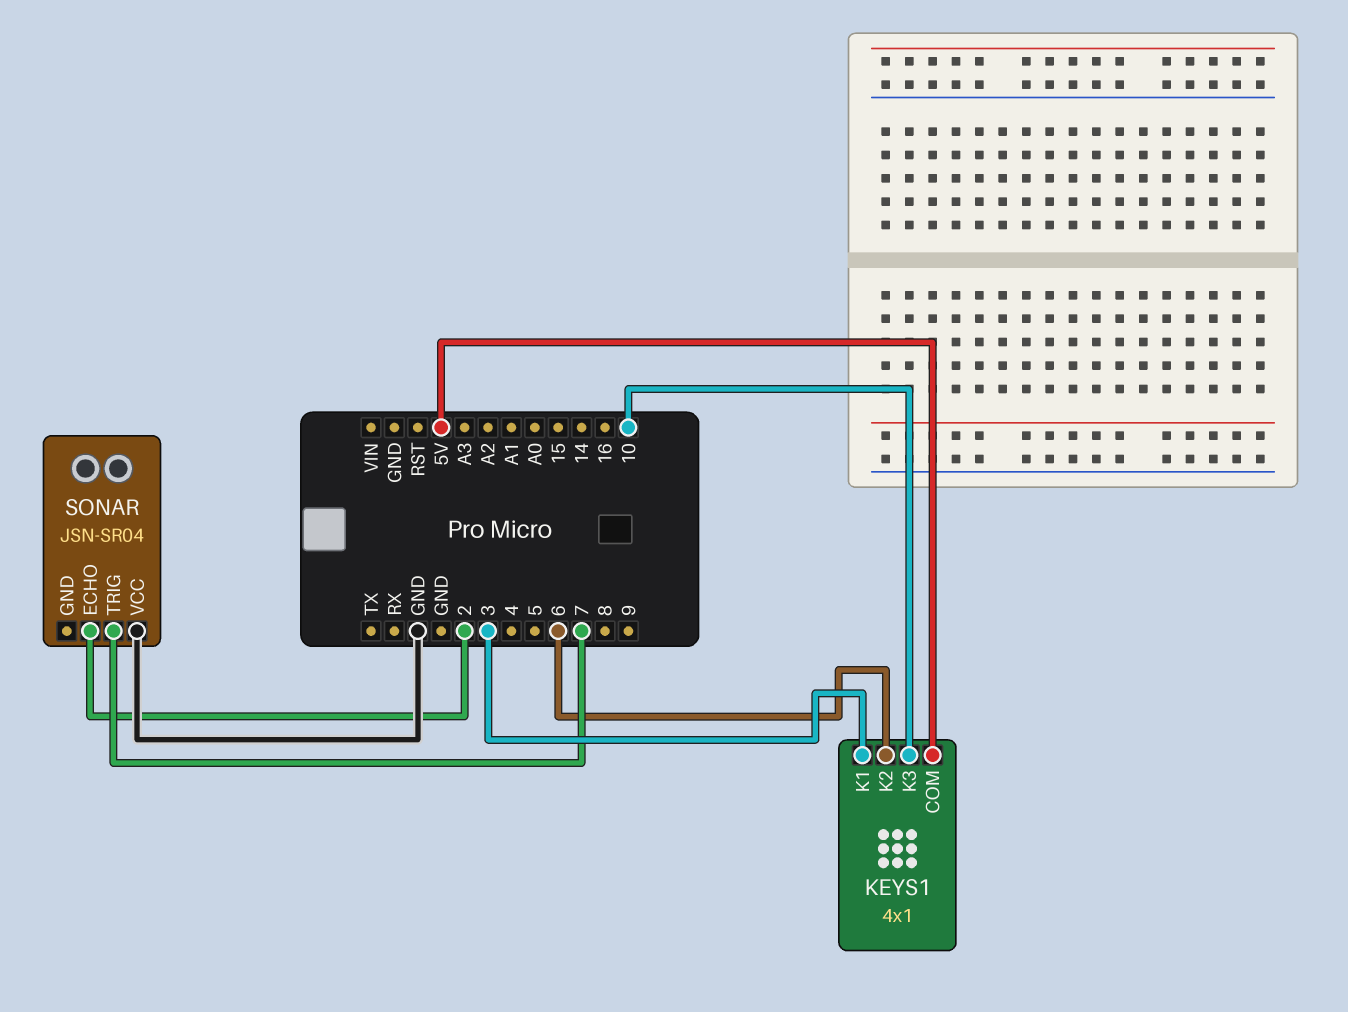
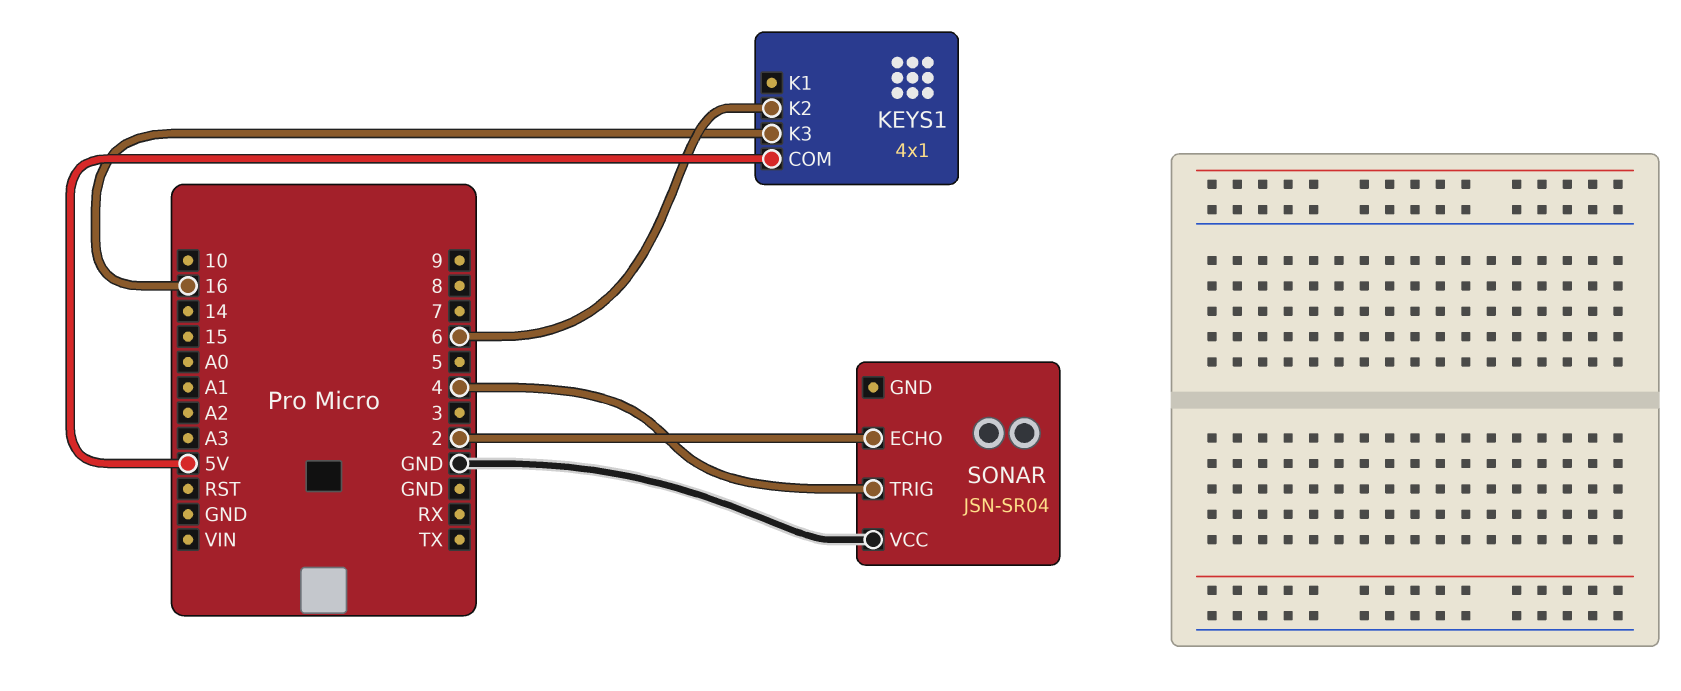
KEYS1 pin K1: 3 -> none
KEYS1 pin K3: 10 -> 16
SONAR pin TRIG: 7 -> 4

